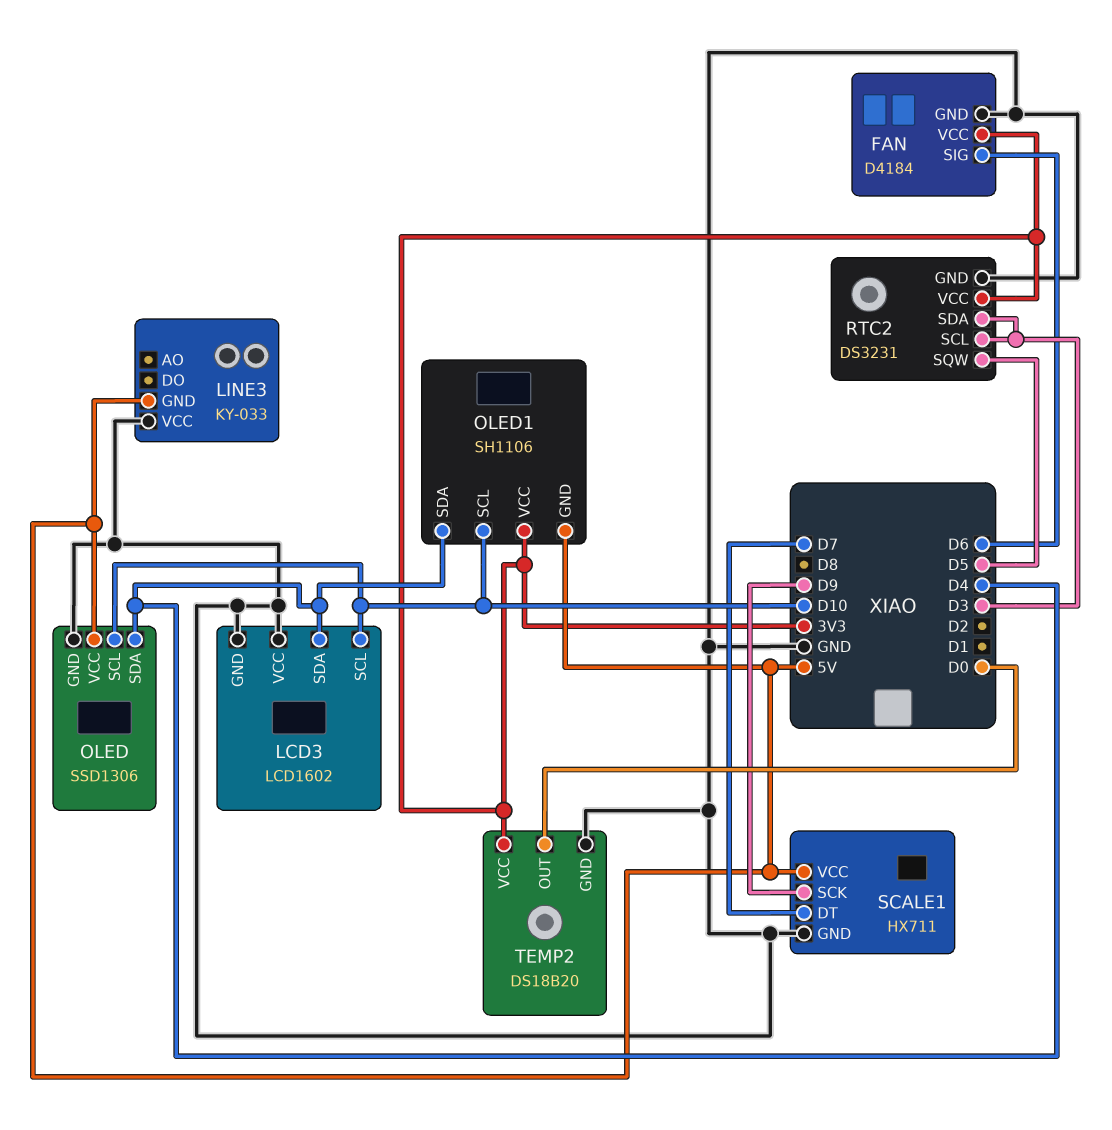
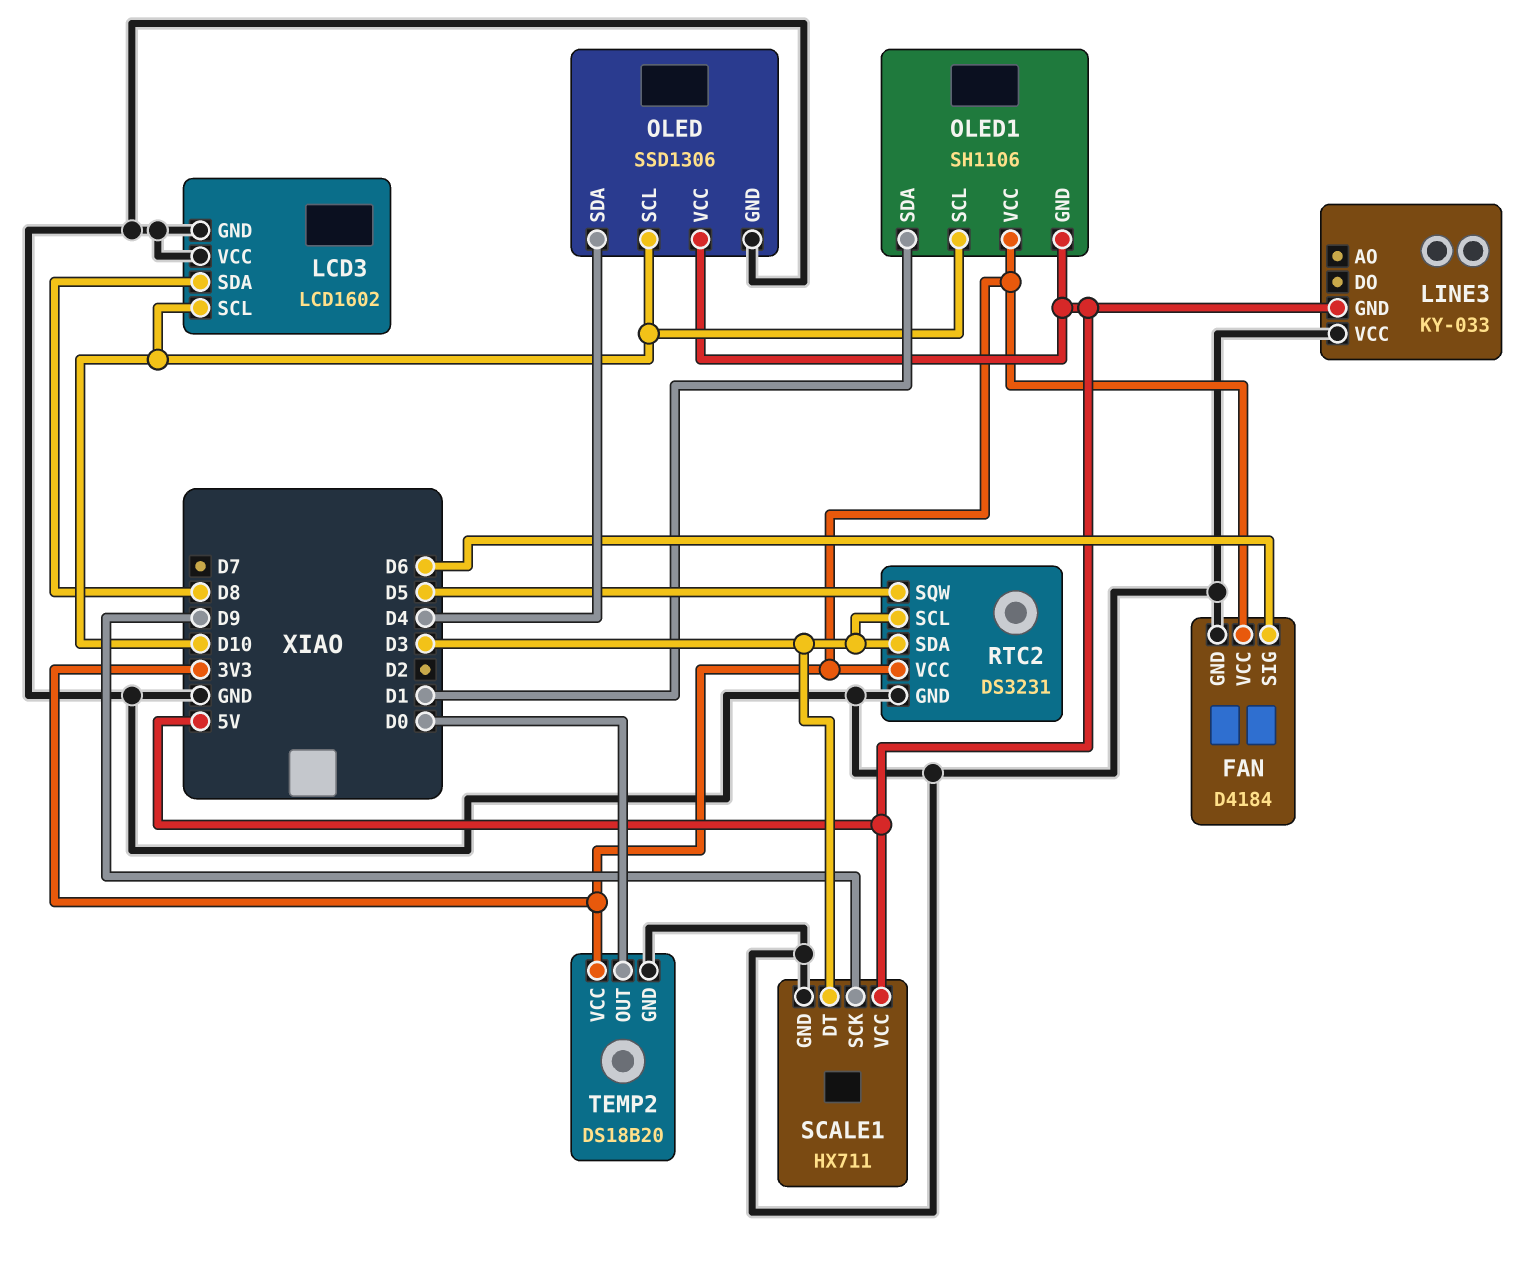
LCD3 pin SDA: D4 -> D8
OLED1 pin SDA: D4 -> D1
SCALE1 pin DT: D7 -> D3

